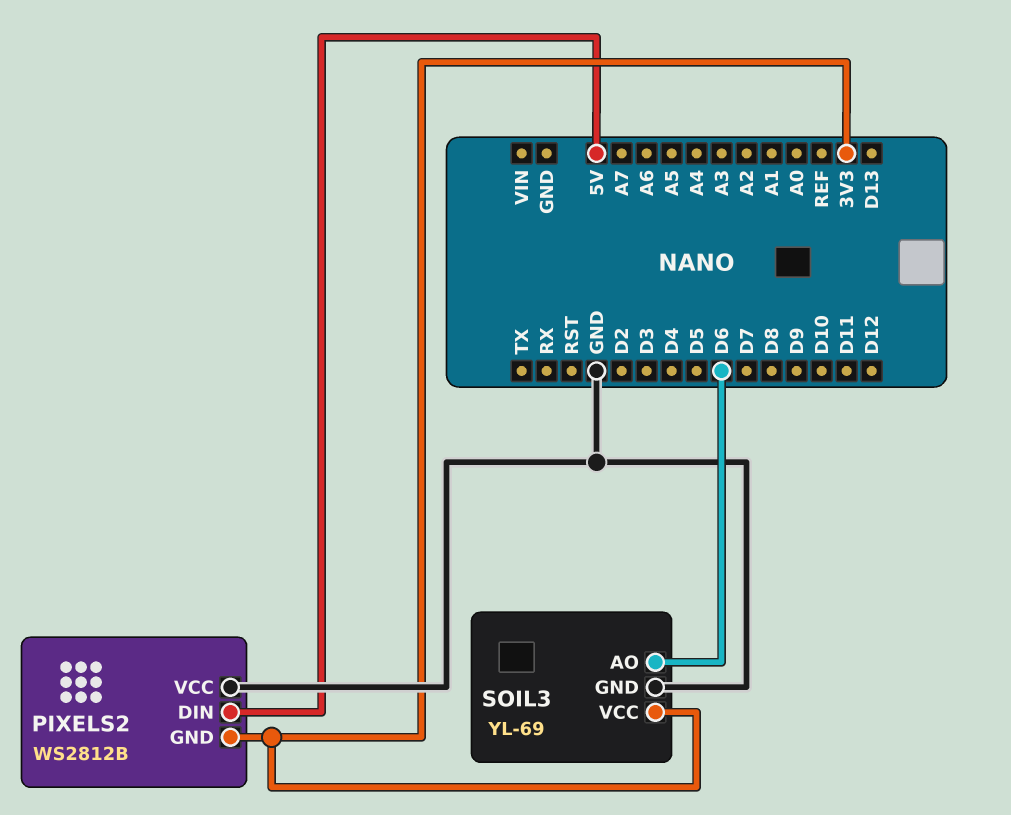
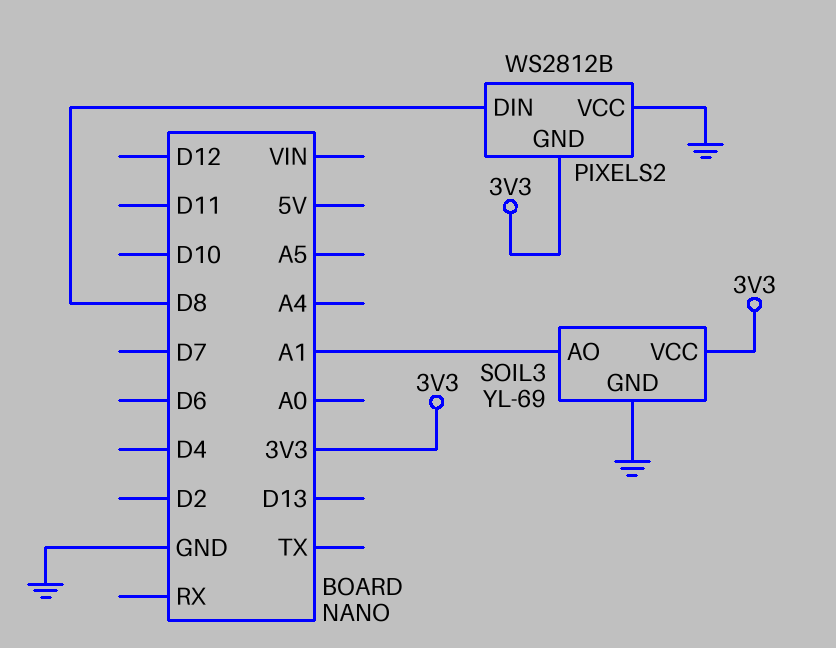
PIXELS2 pin DIN: 5V -> D8
SOIL3 pin AO: D6 -> A1

